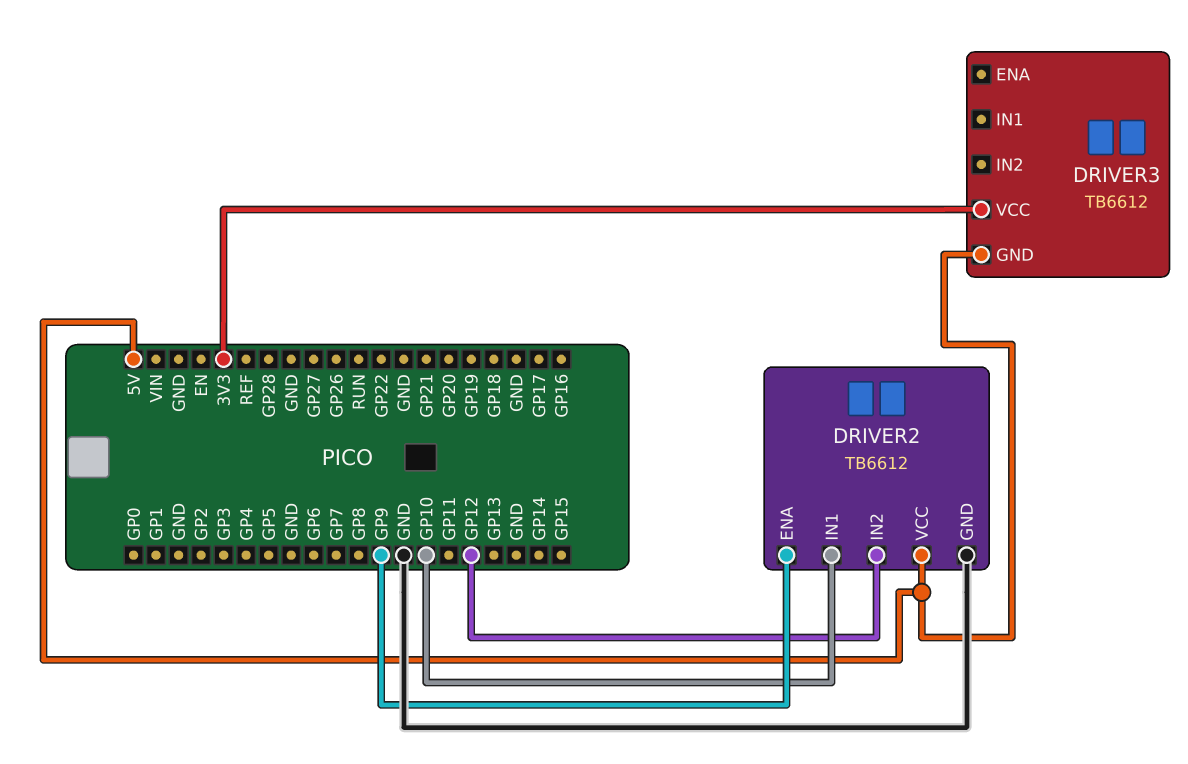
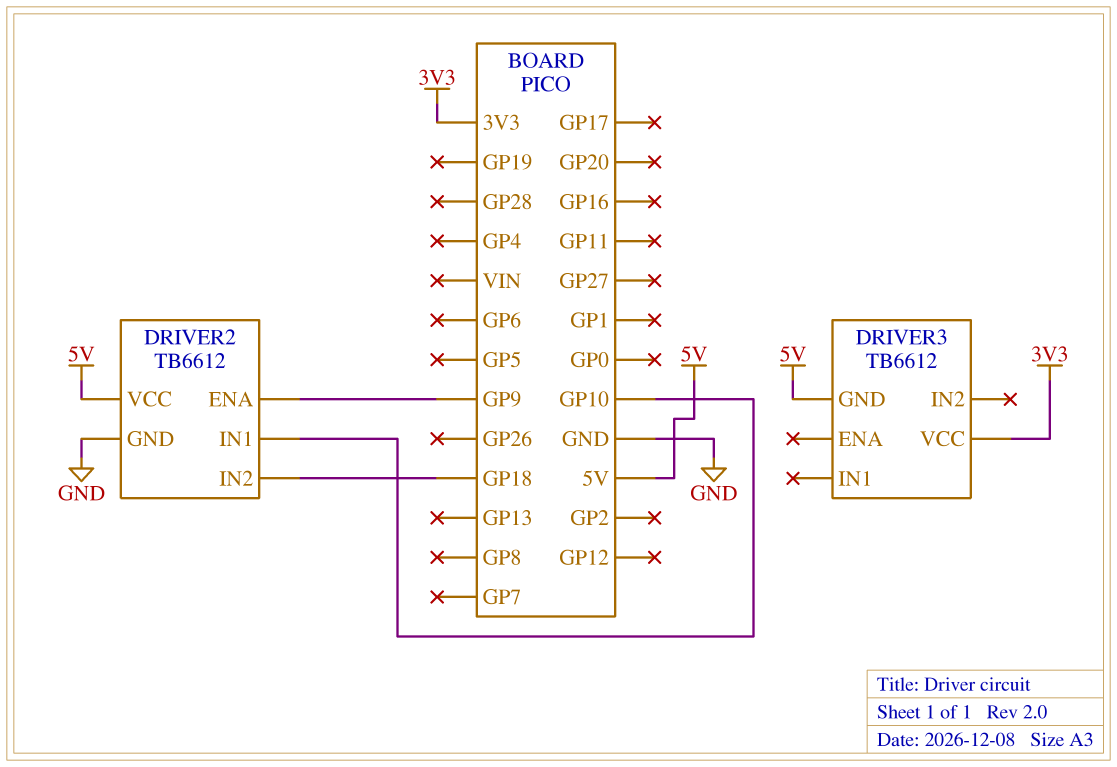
DRIVER2 pin IN2: GP12 -> GP18

